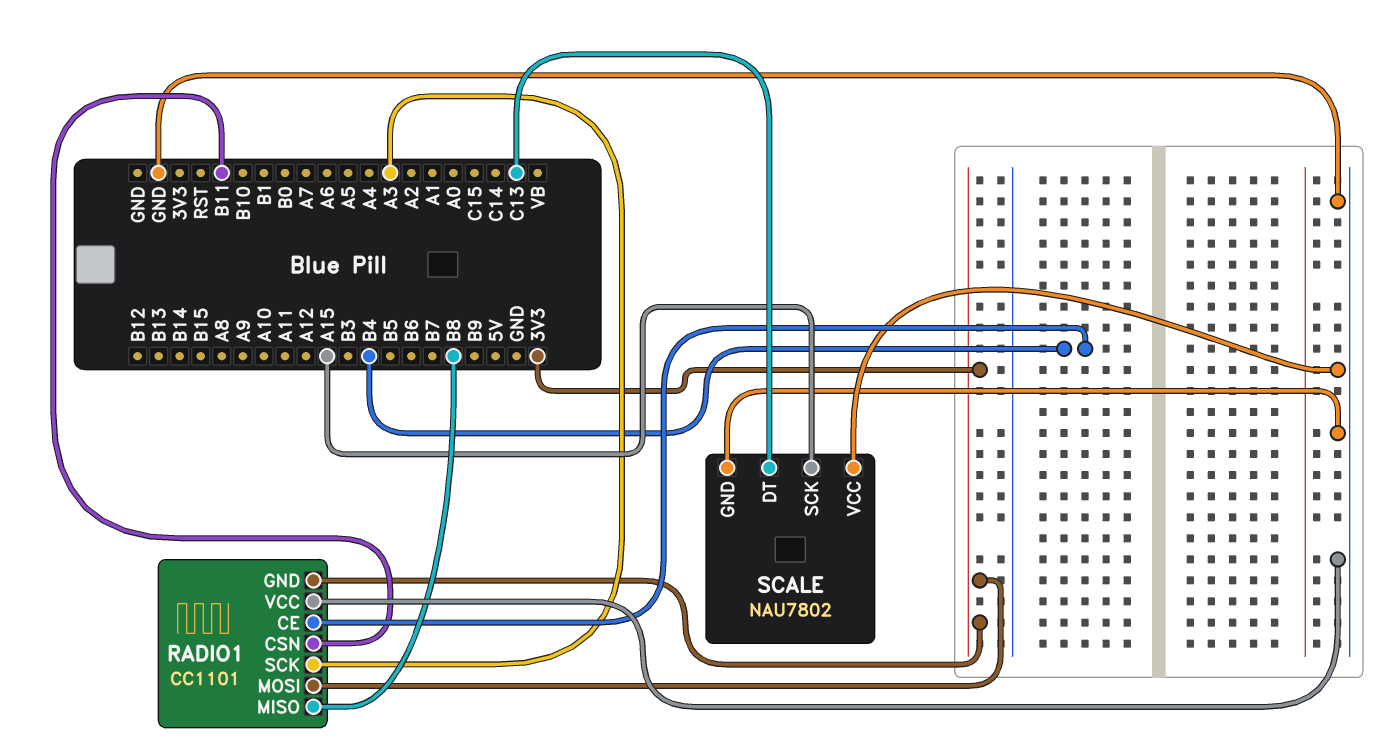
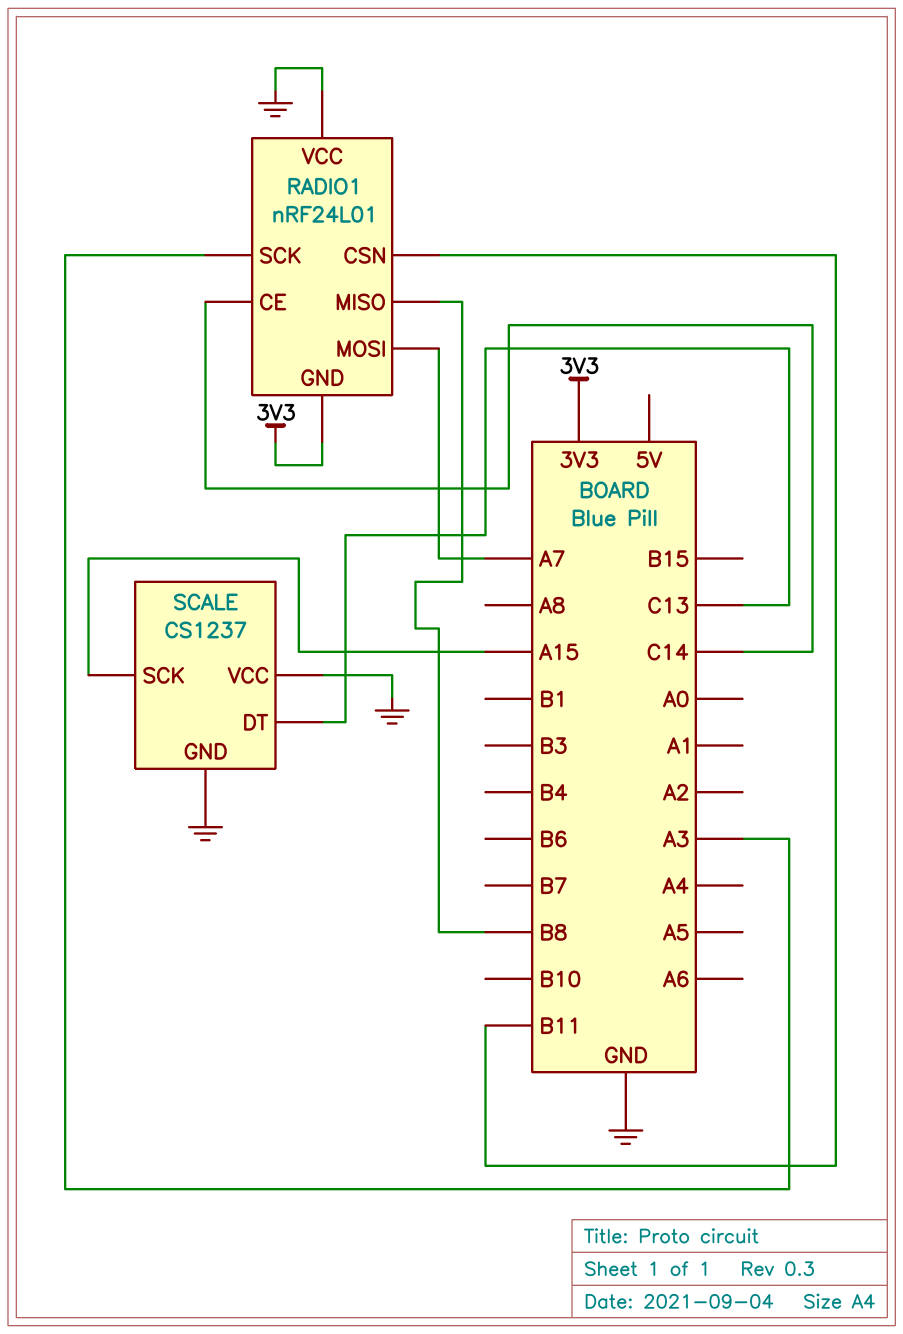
RADIO1: CC1101 -> nRF24L01
RADIO1 pin CE: B4 -> C14
RADIO1 pin MOSI: 3V3 -> A7
SCALE: NAU7802 -> CS1237

